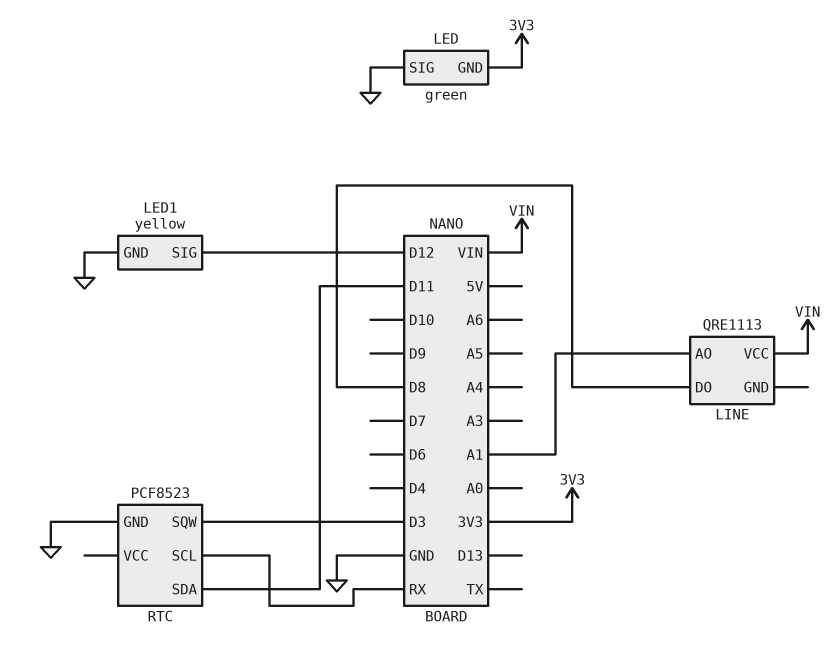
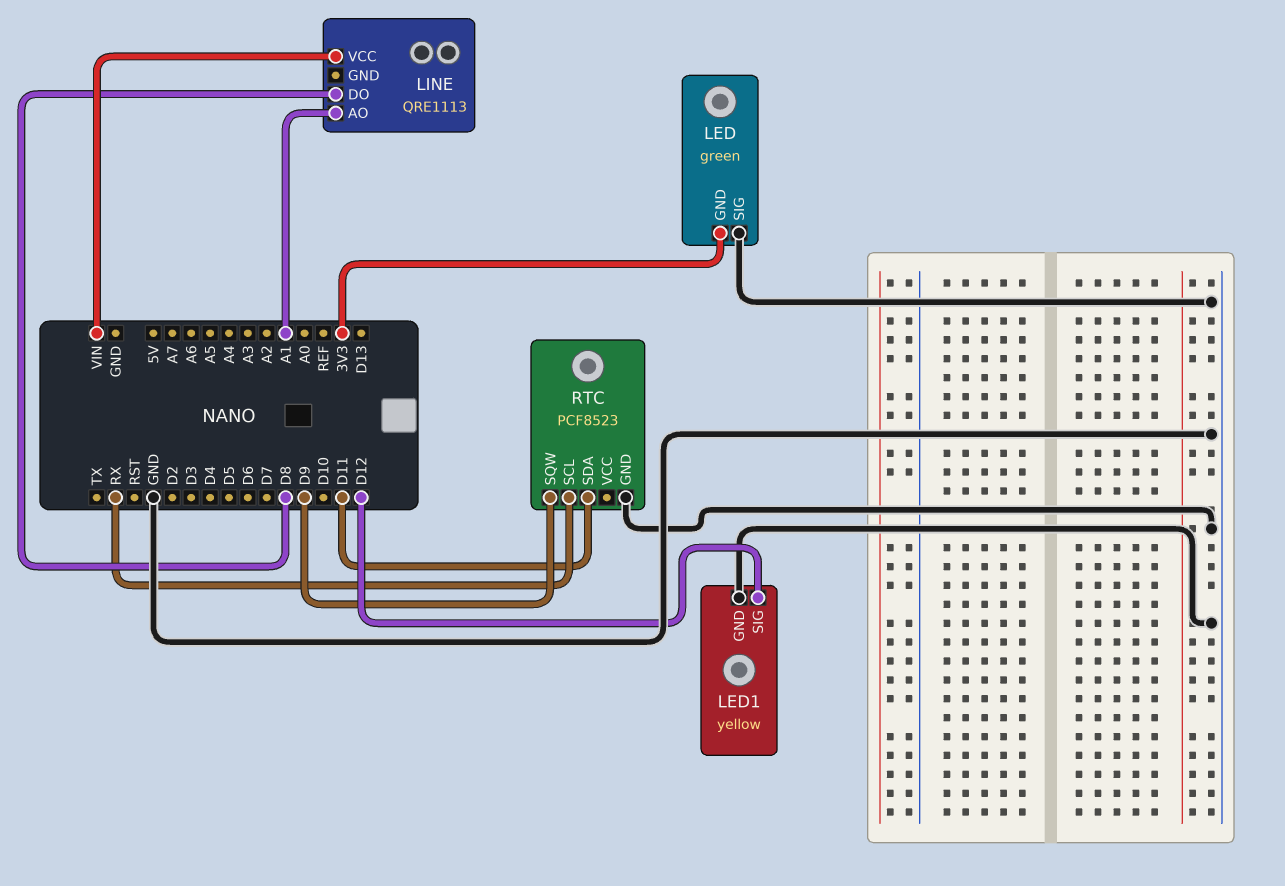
RTC pin SQW: D3 -> D9

